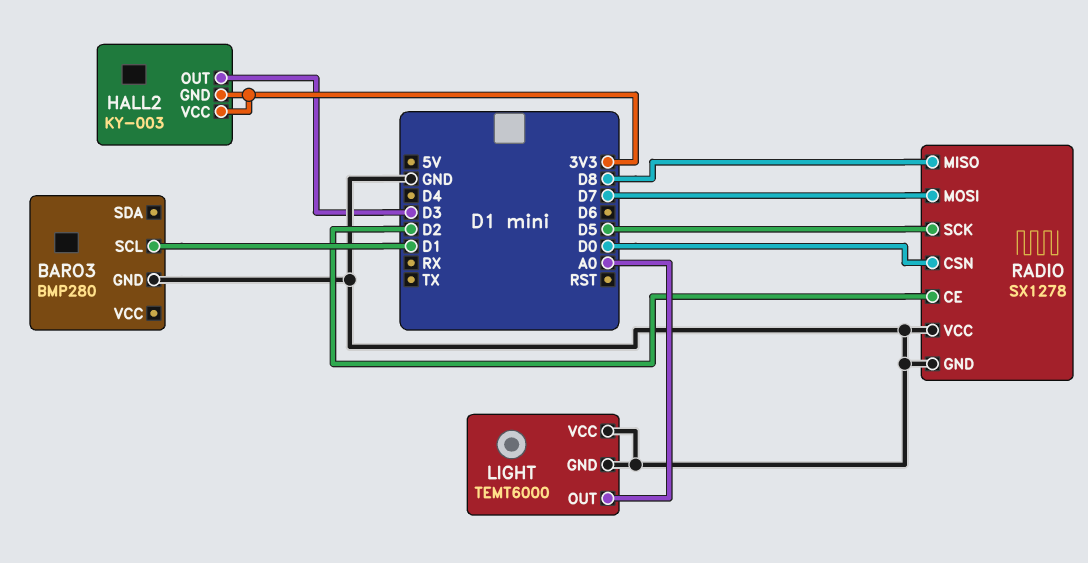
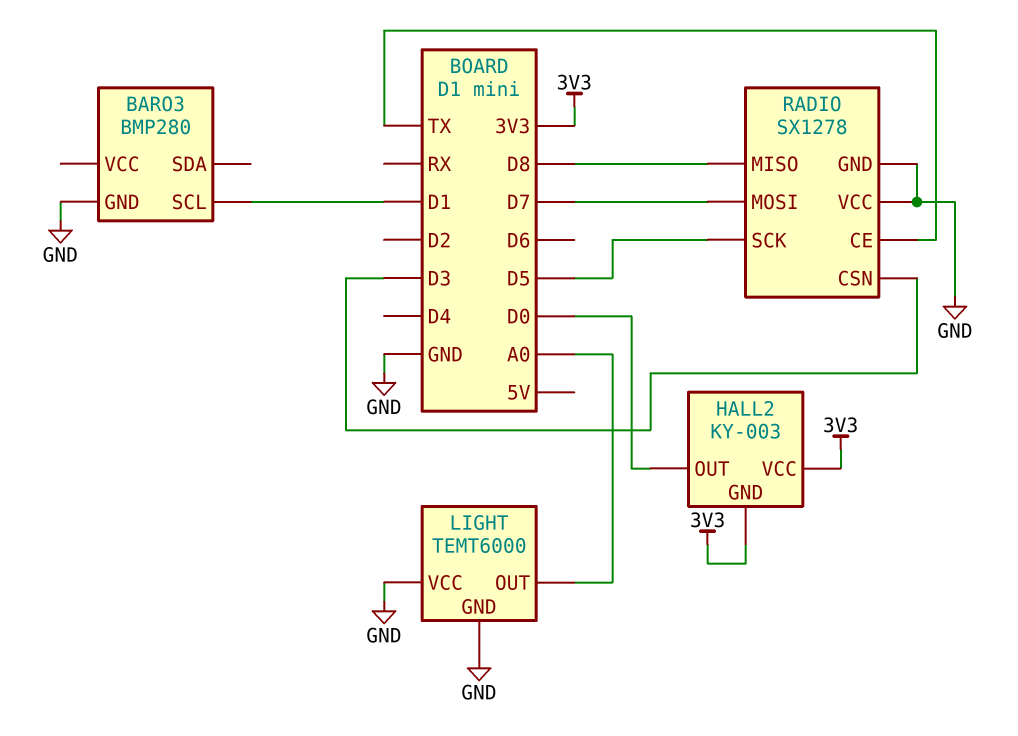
HALL2 pin OUT: D3 -> D0
RADIO pin CE: D2 -> TX
RADIO pin CSN: D0 -> D3

